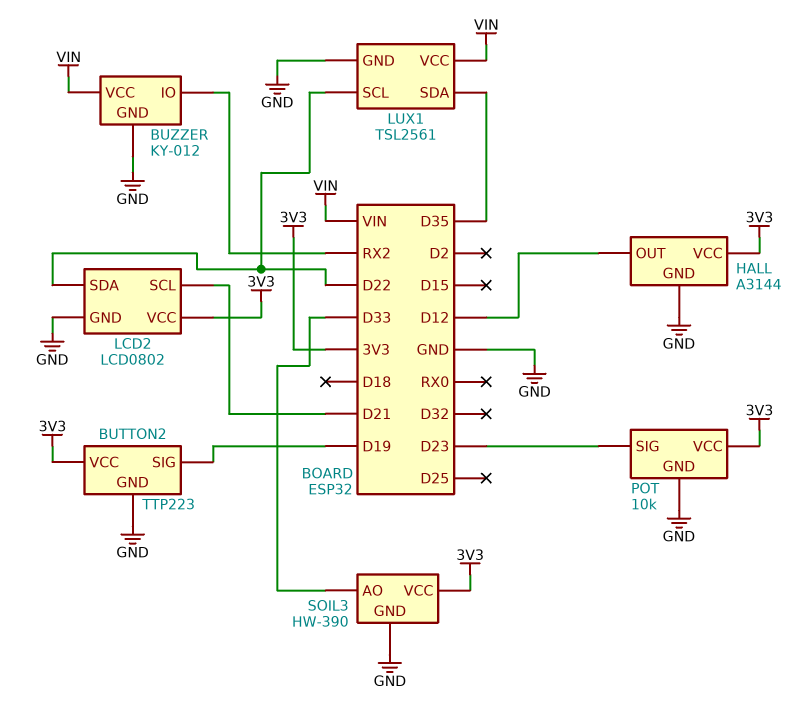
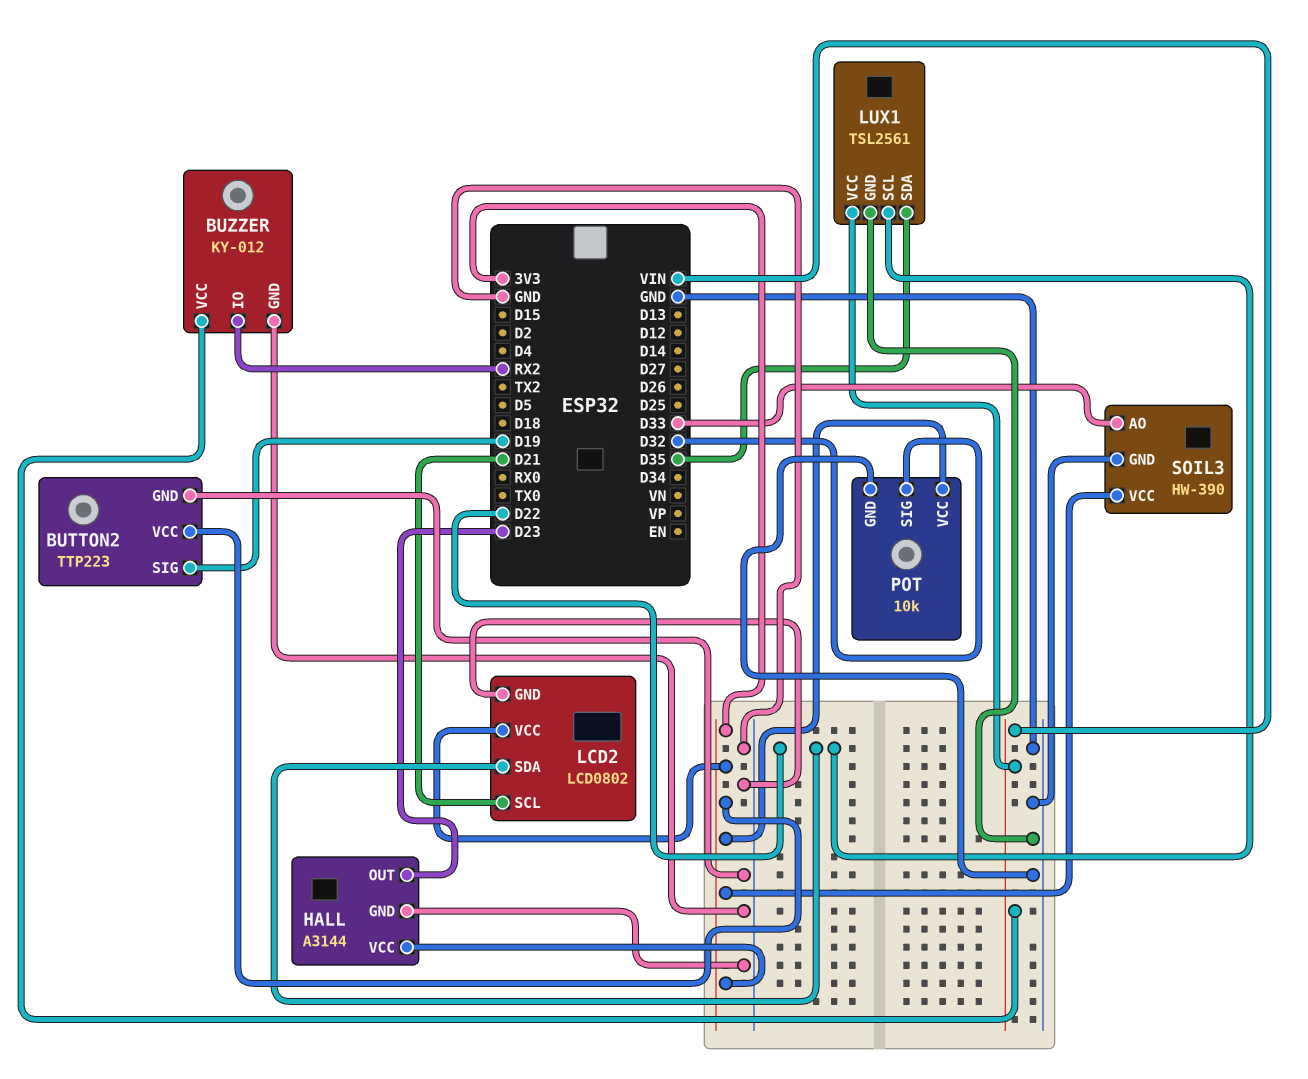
HALL pin OUT: D12 -> D23
POT pin SIG: D23 -> D32

